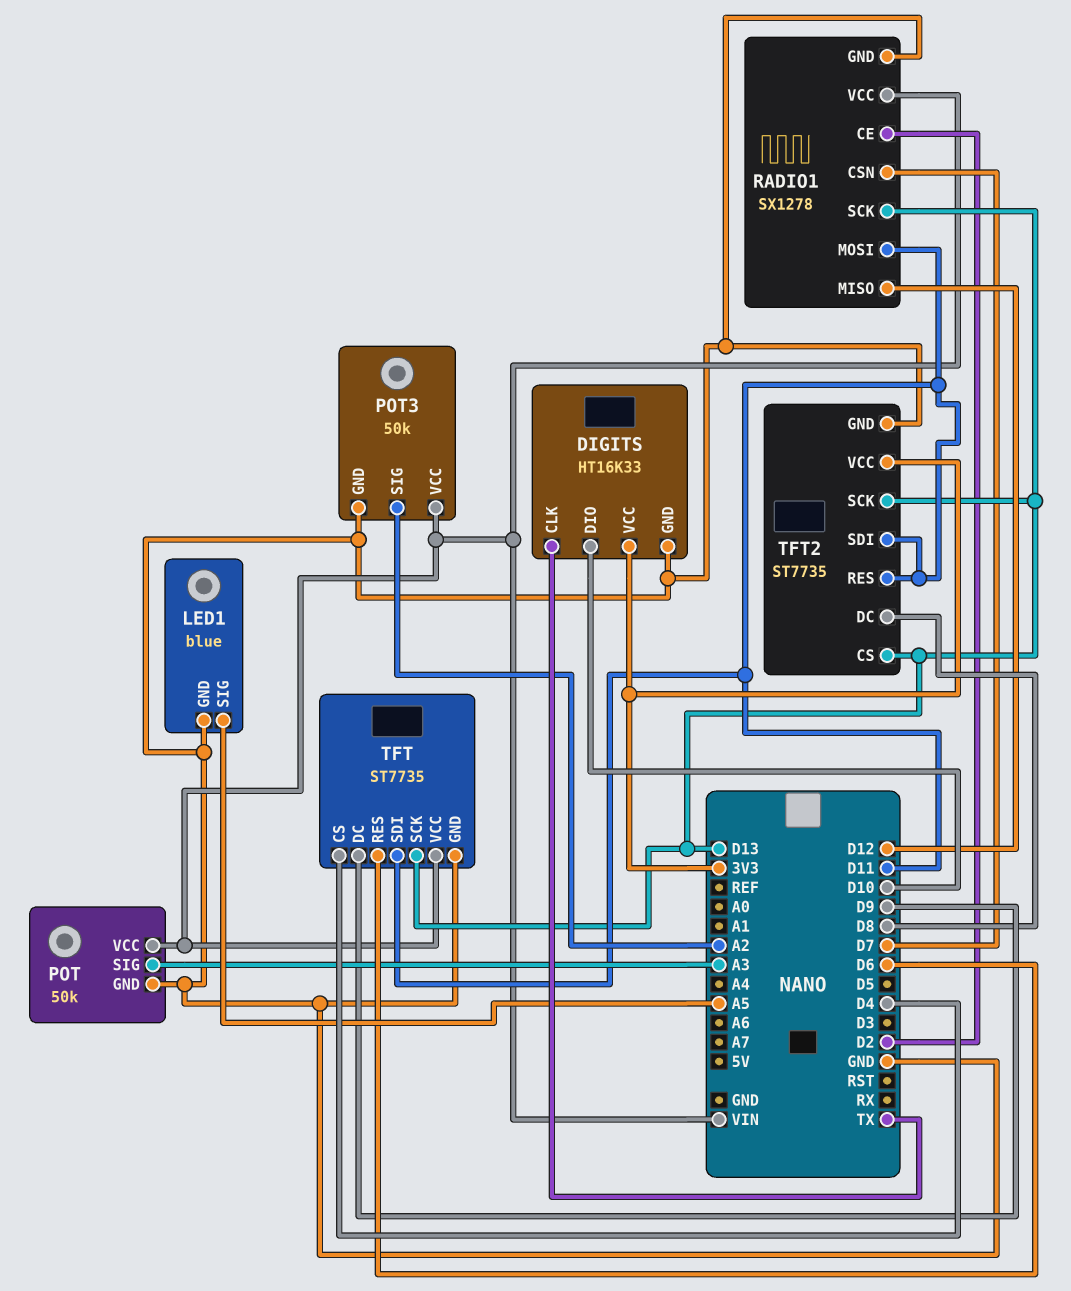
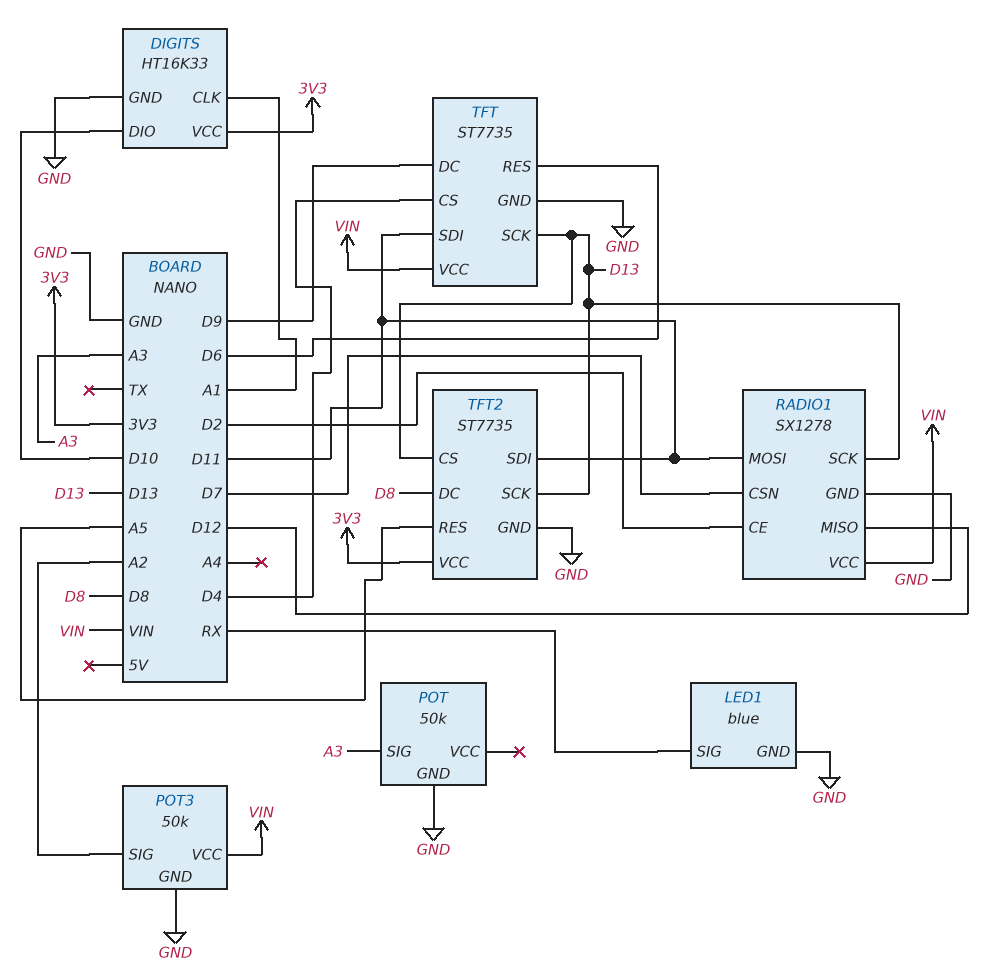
DIGITS pin CLK: TX -> A1
LED1 pin SIG: A5 -> RX
POT pin VCC: VIN -> none
TFT2 pin RES: D11 -> A5

